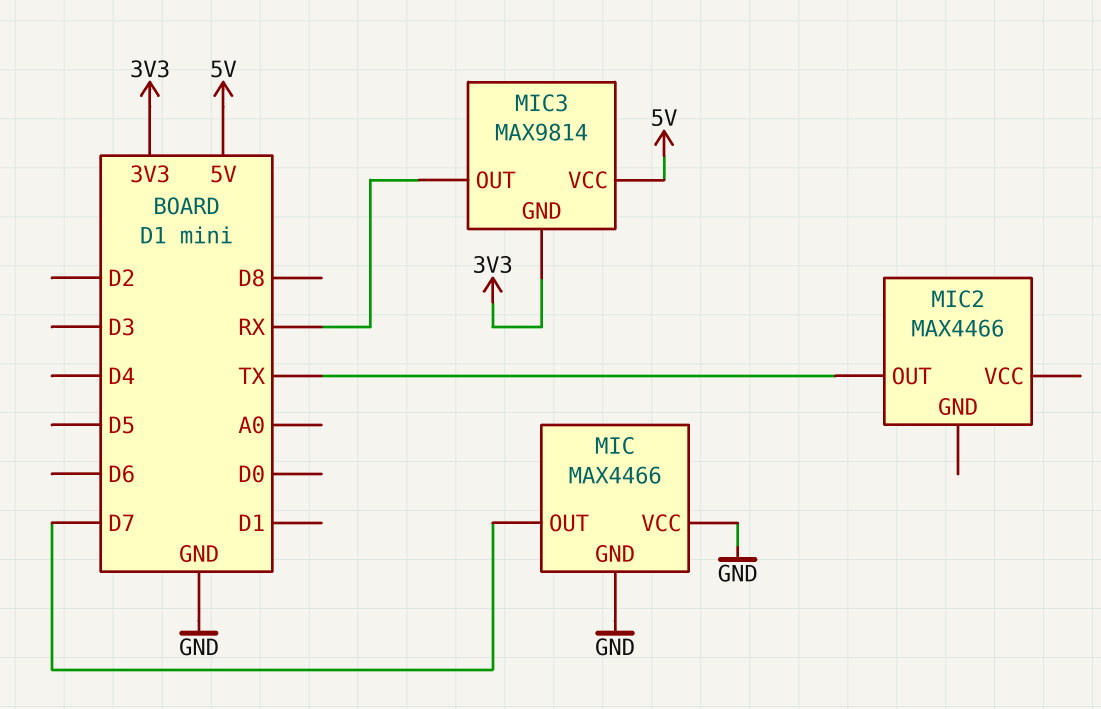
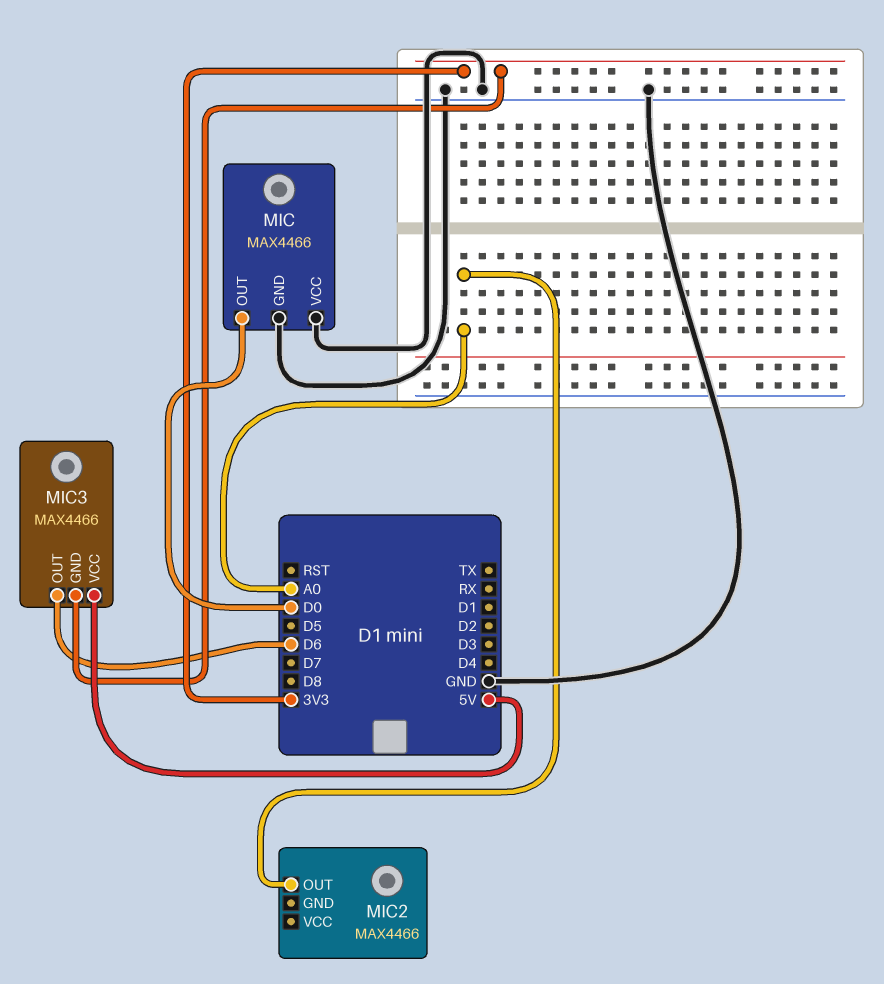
MIC pin OUT: D7 -> D0
MIC2 pin OUT: TX -> A0
MIC3: MAX9814 -> MAX4466
MIC3 pin OUT: RX -> D6

